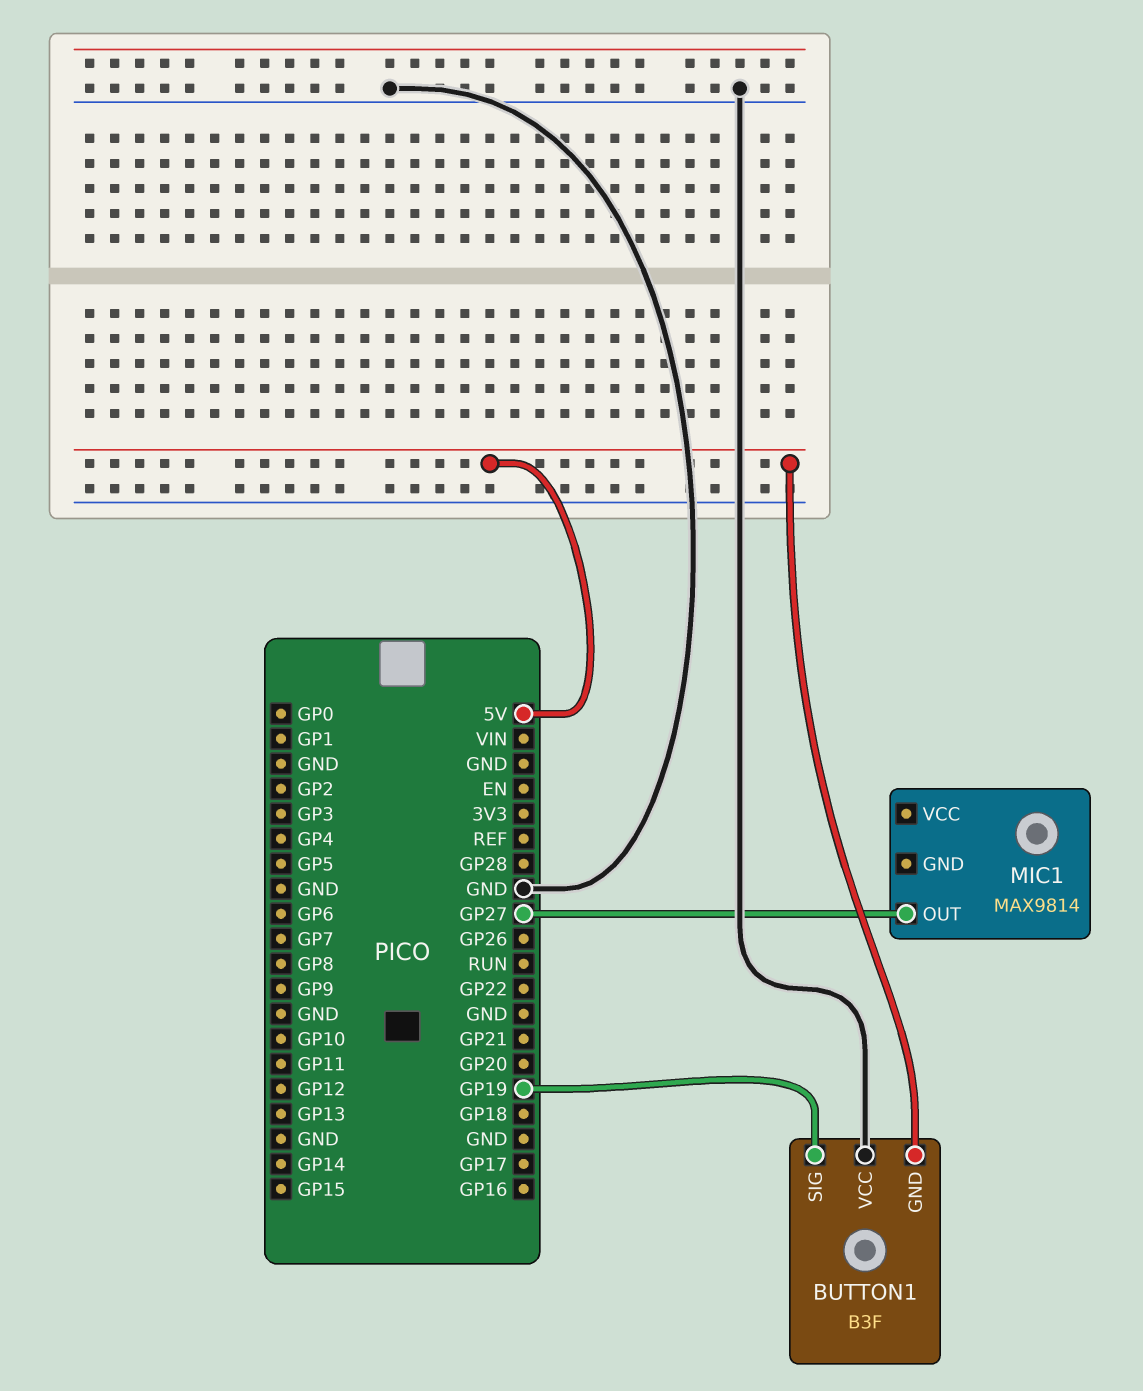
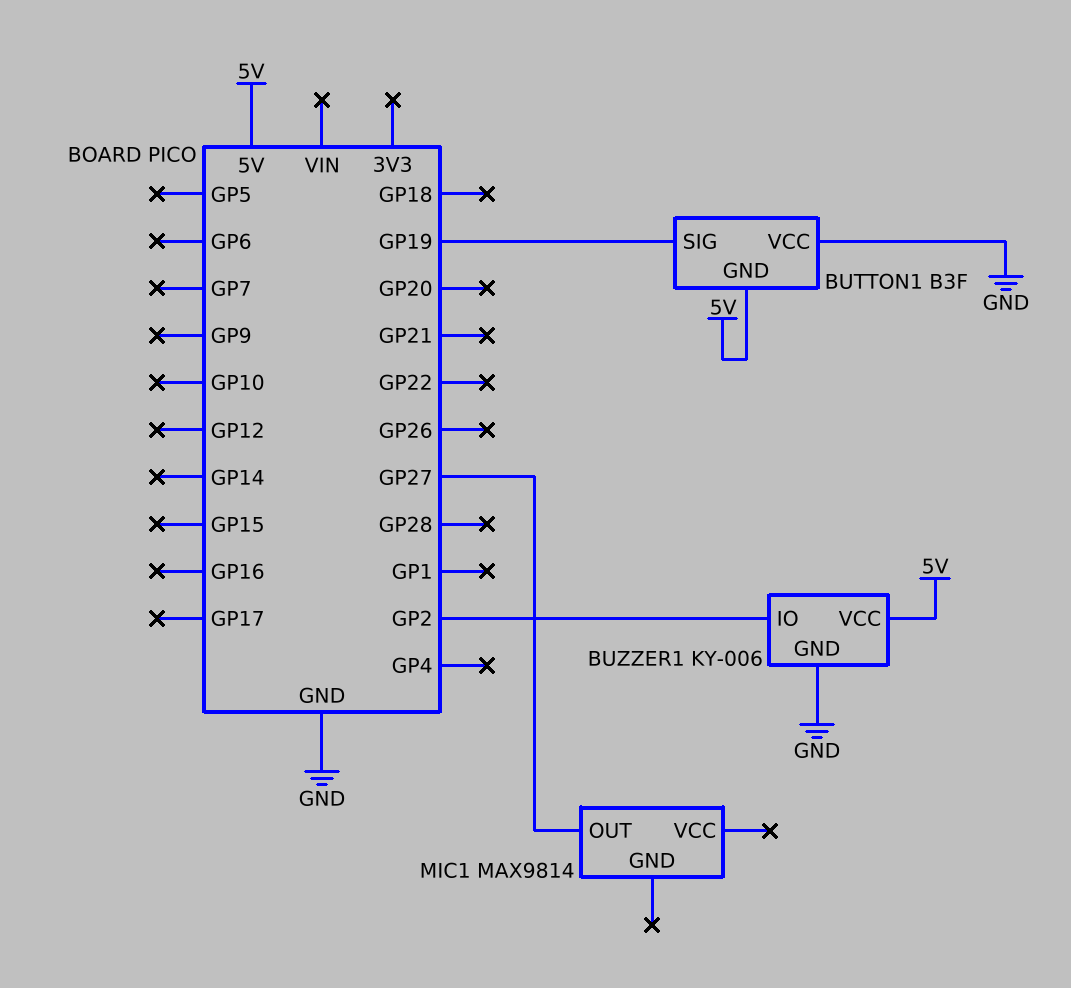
BUZZER1: none -> KY-006
BUZZER1 pin GND: none -> GND
BUZZER1 pin IO: none -> GP2
BUZZER1 pin VCC: none -> 5V

